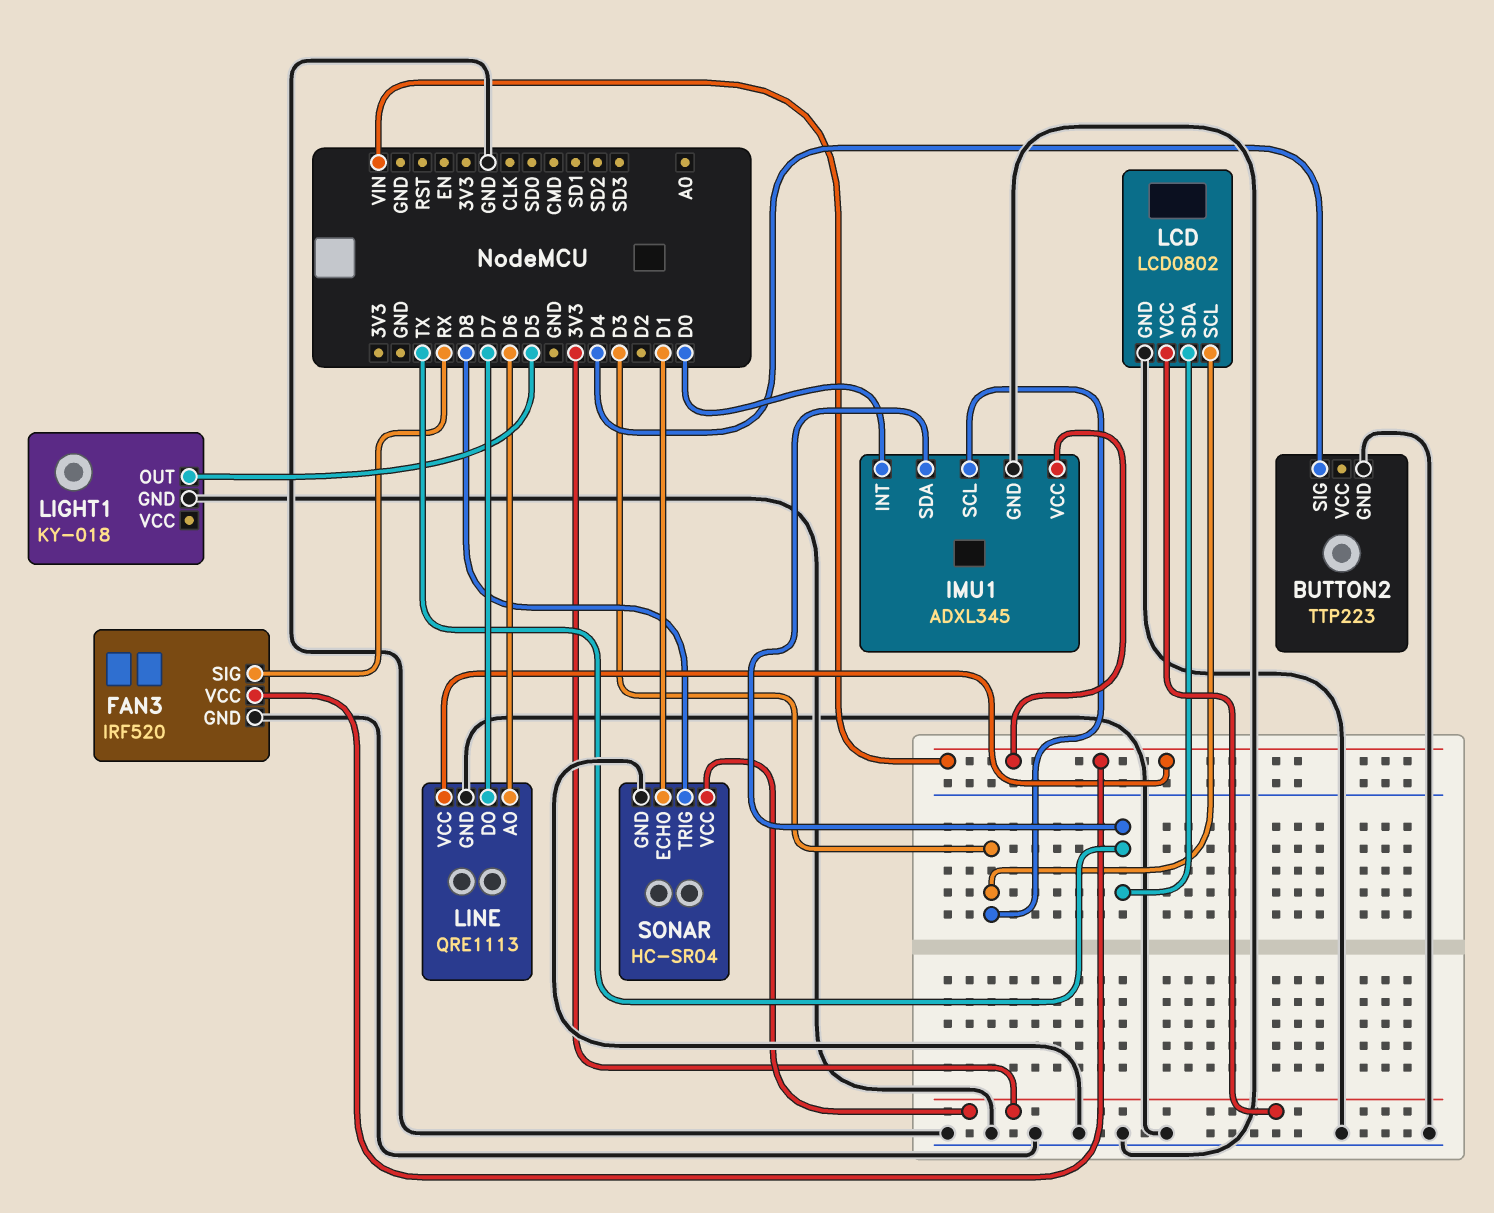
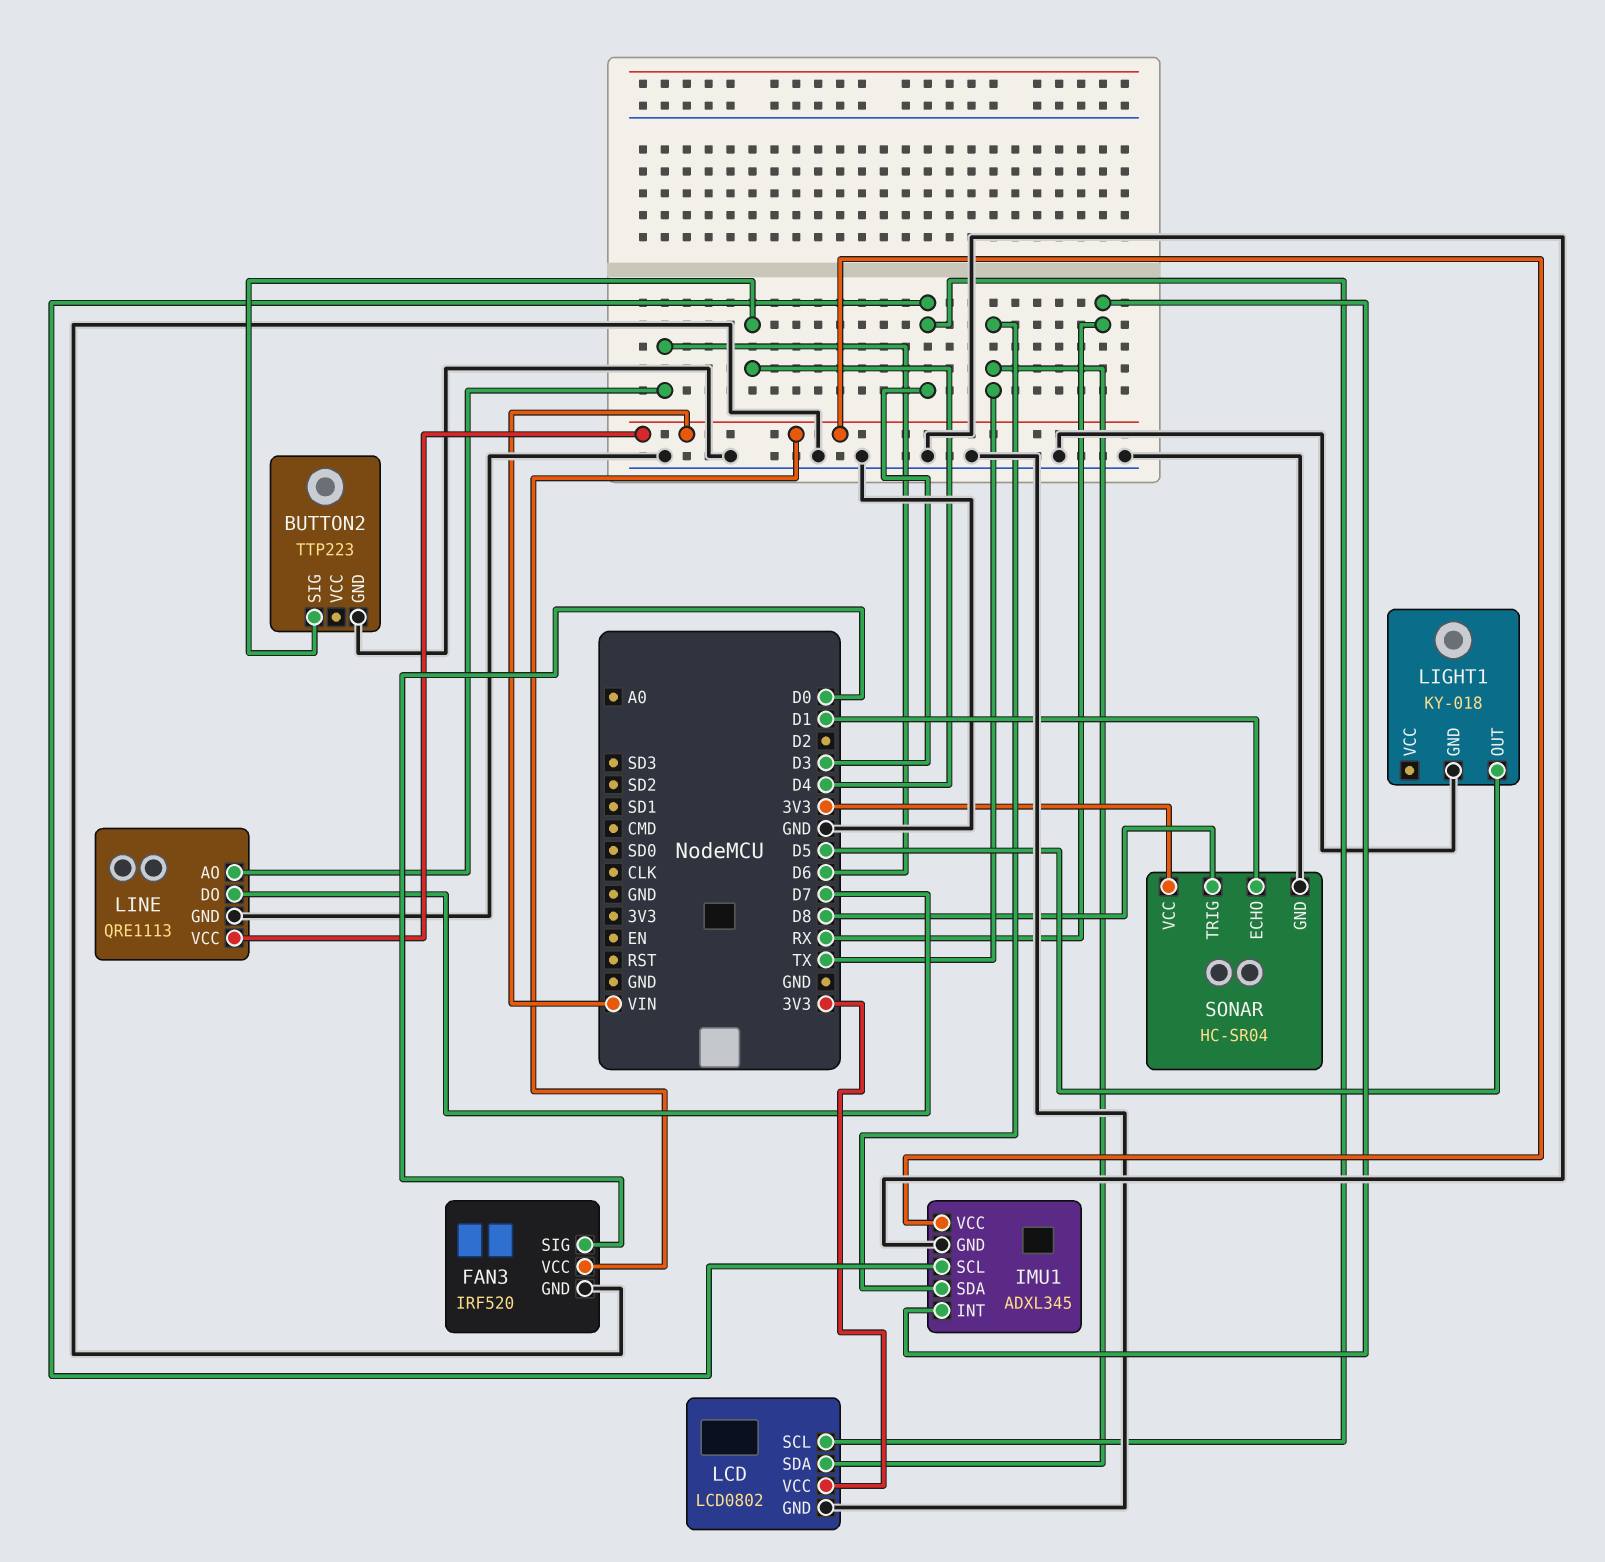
FAN3 pin SIG: RX -> D0
IMU1 pin INT: D0 -> RX

